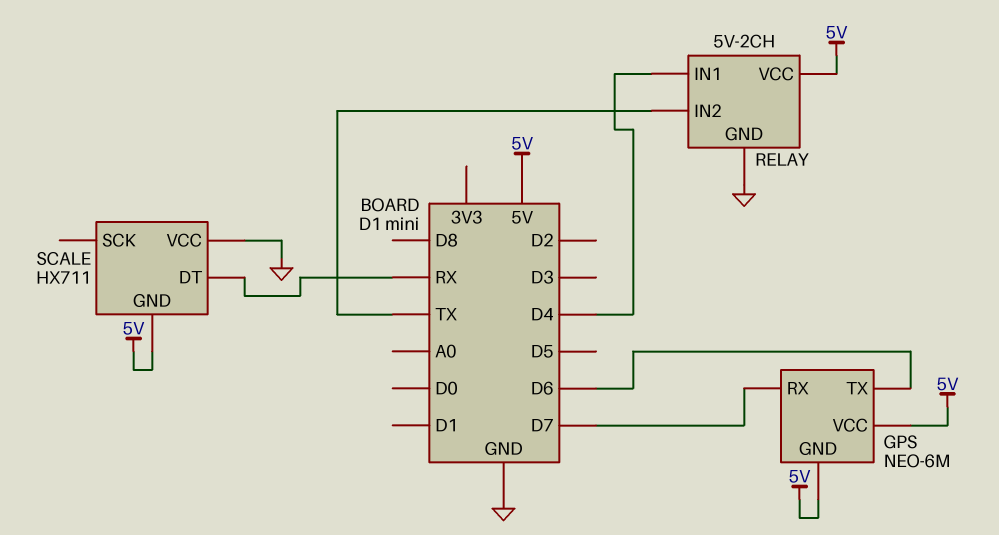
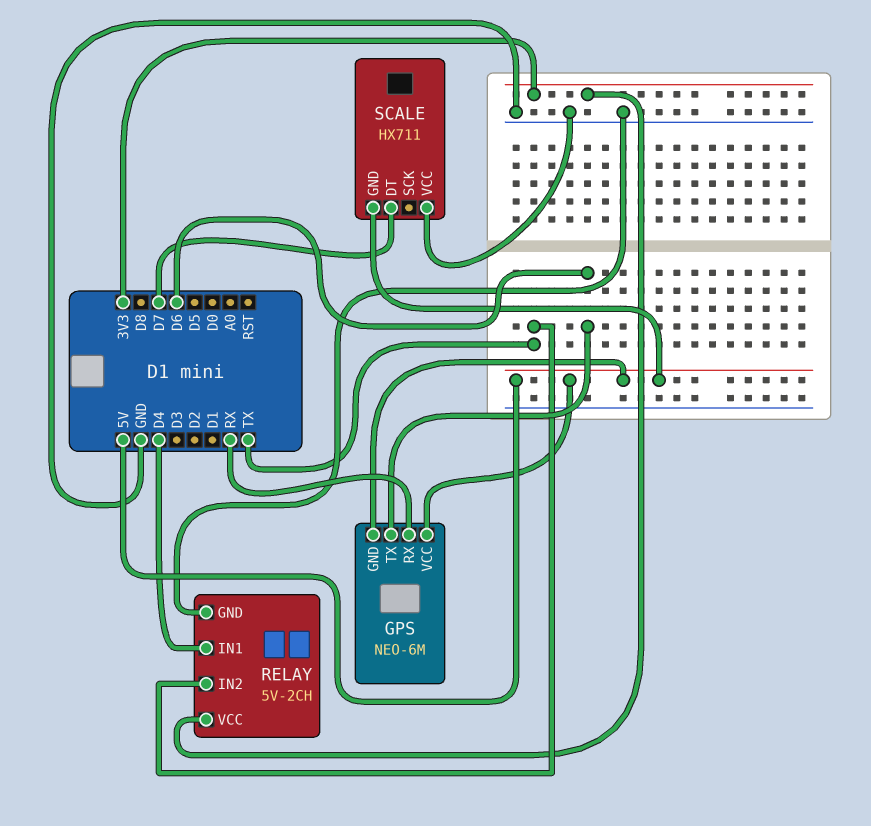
GPS pin RX: D7 -> RX
RELAY pin VCC: 5V -> 3V3
SCALE pin DT: RX -> D7

